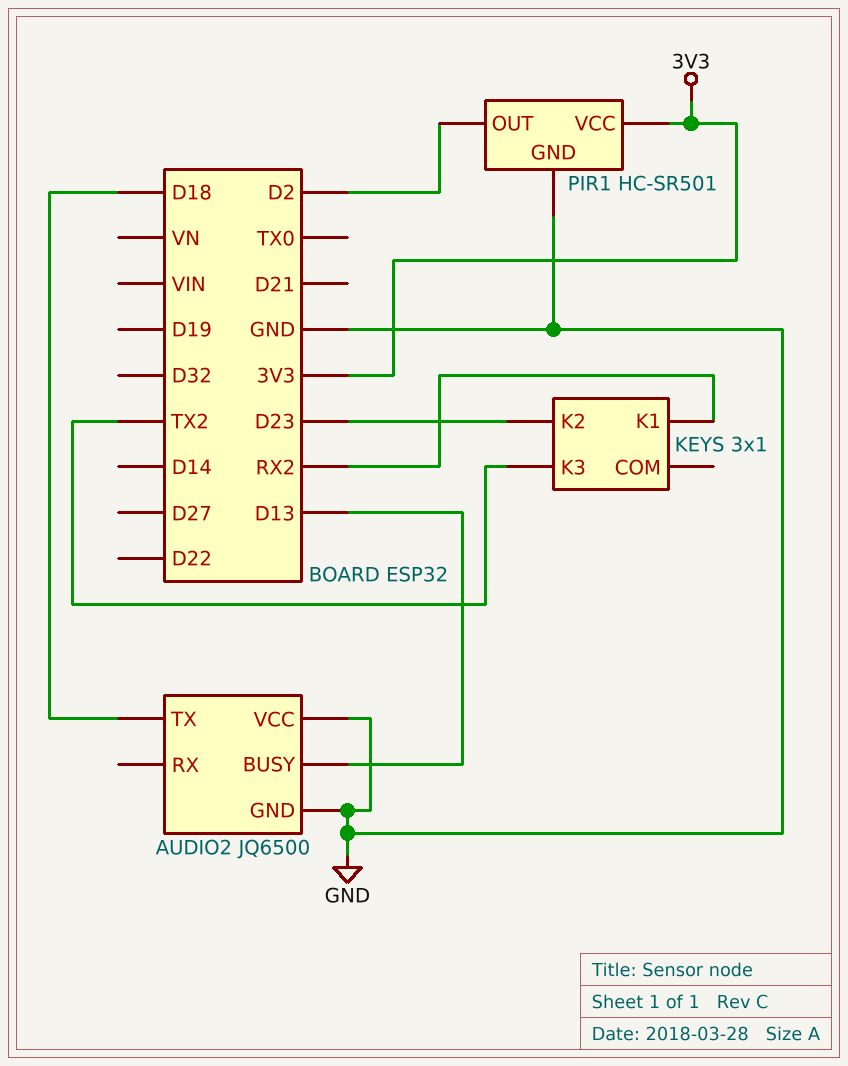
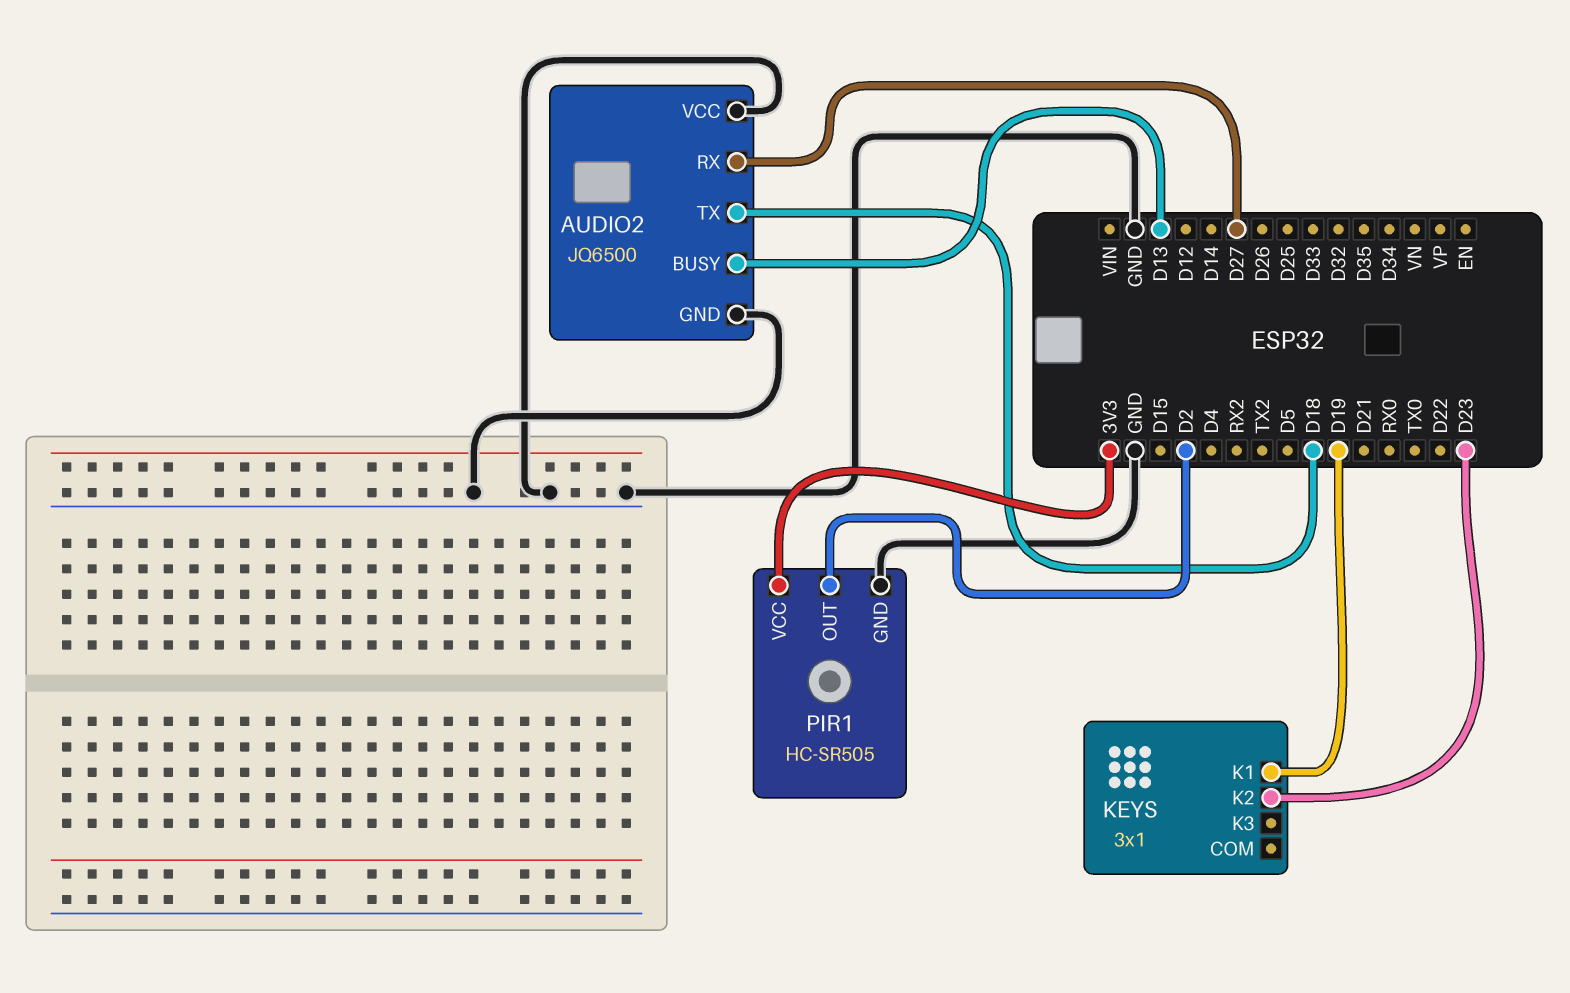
AUDIO2 pin RX: none -> D27
KEYS pin K1: RX2 -> D19
KEYS pin K3: TX2 -> none
PIR1: HC-SR501 -> HC-SR505

